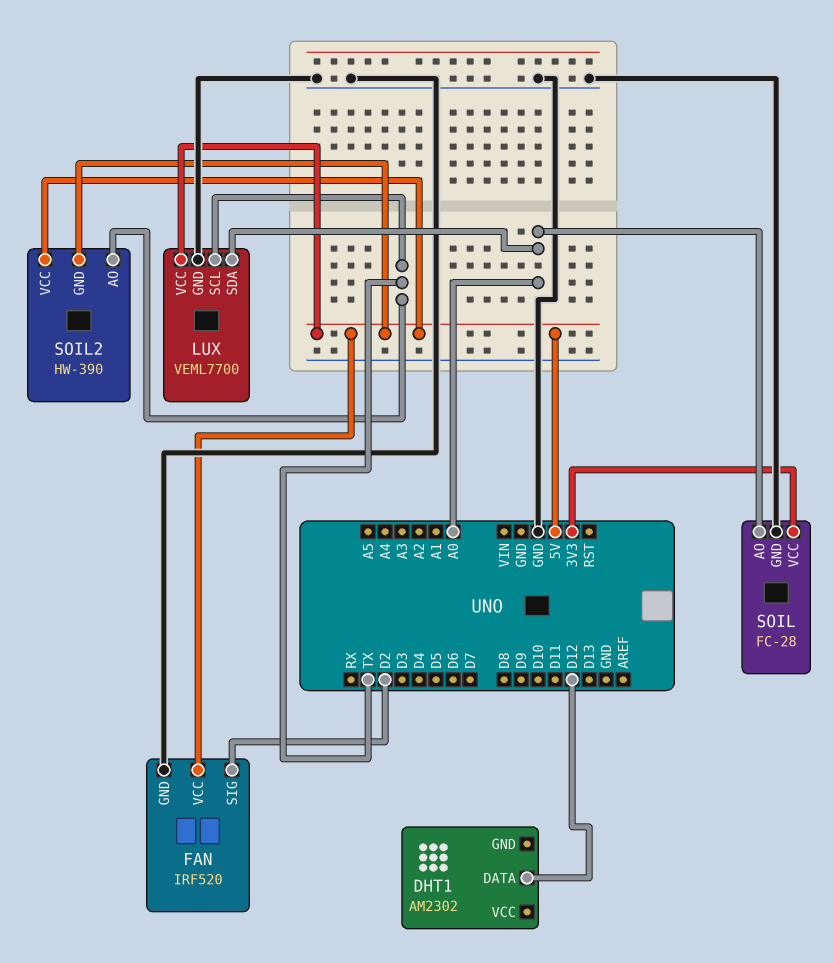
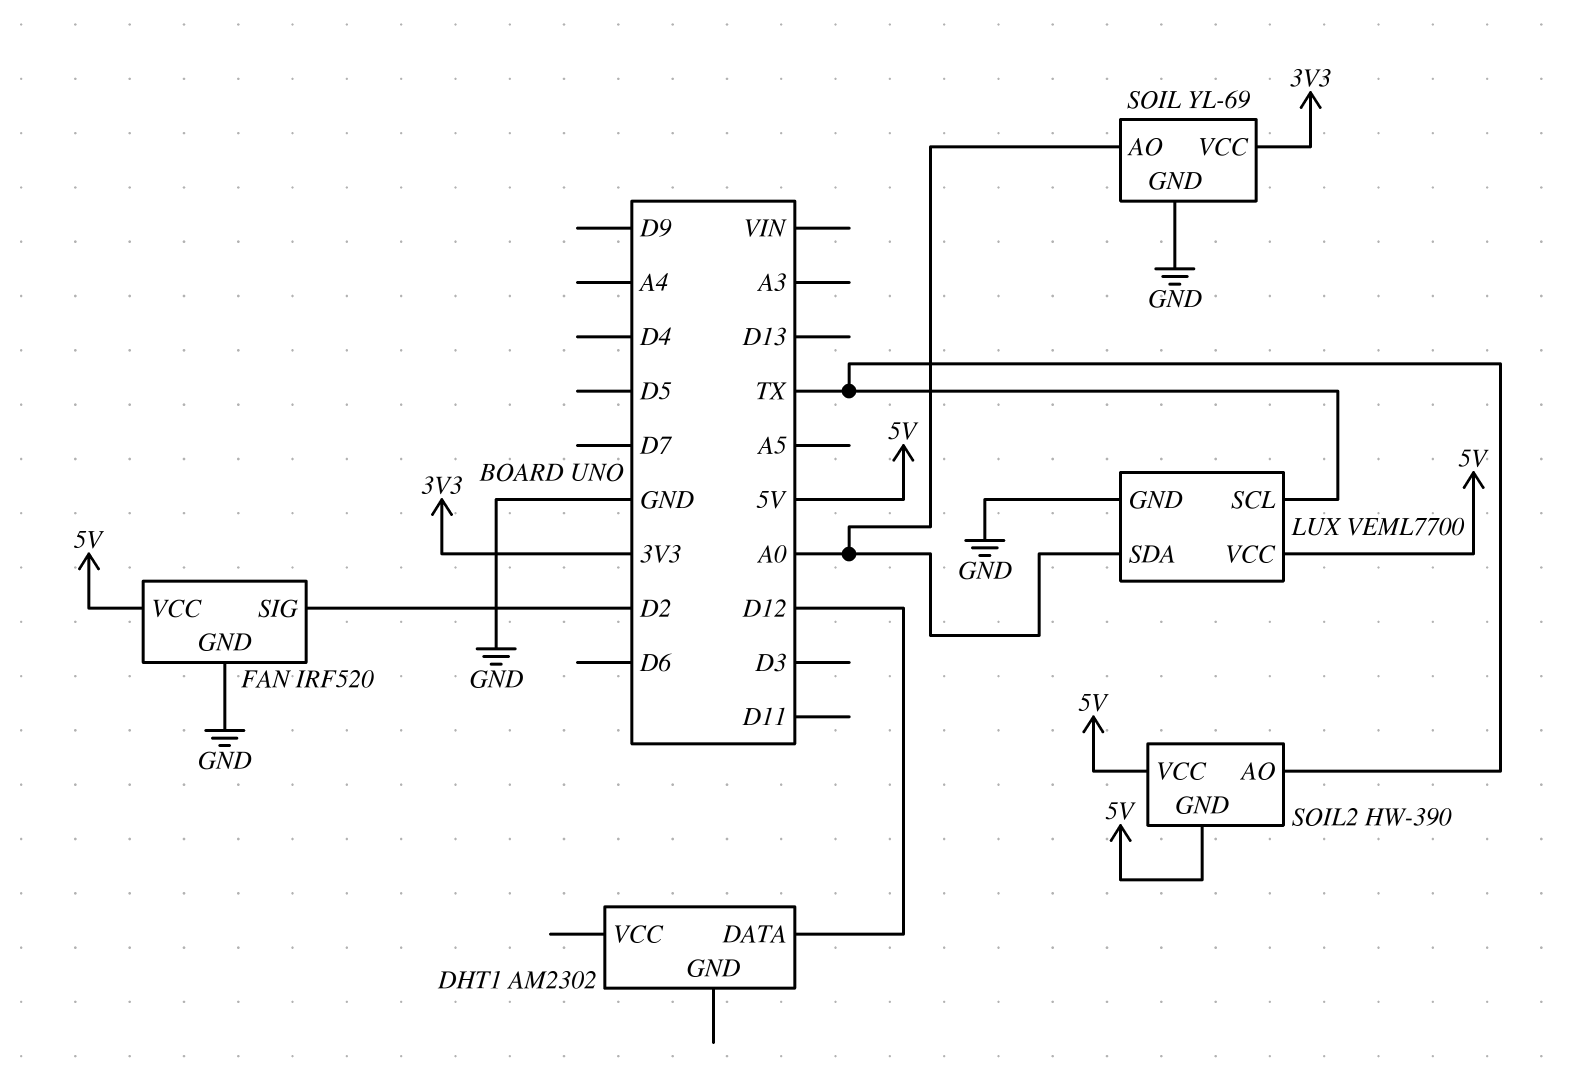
SOIL: FC-28 -> YL-69

